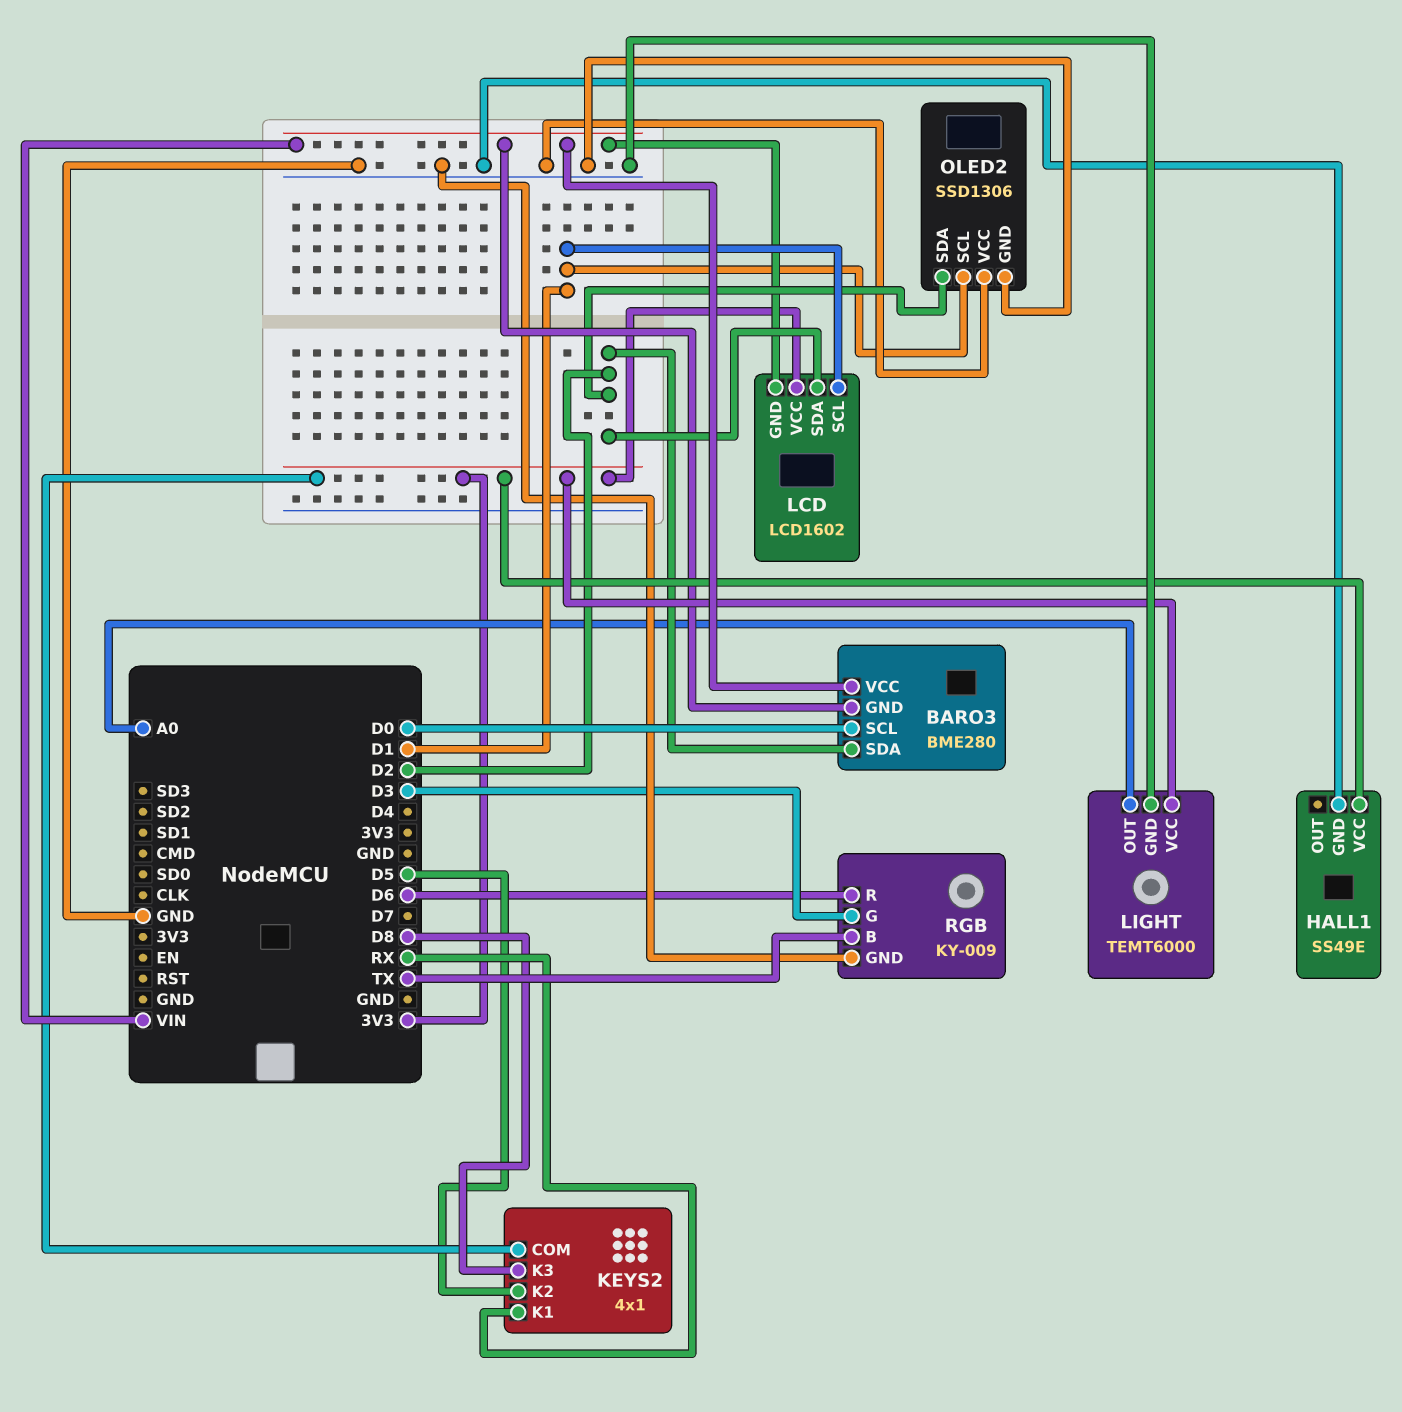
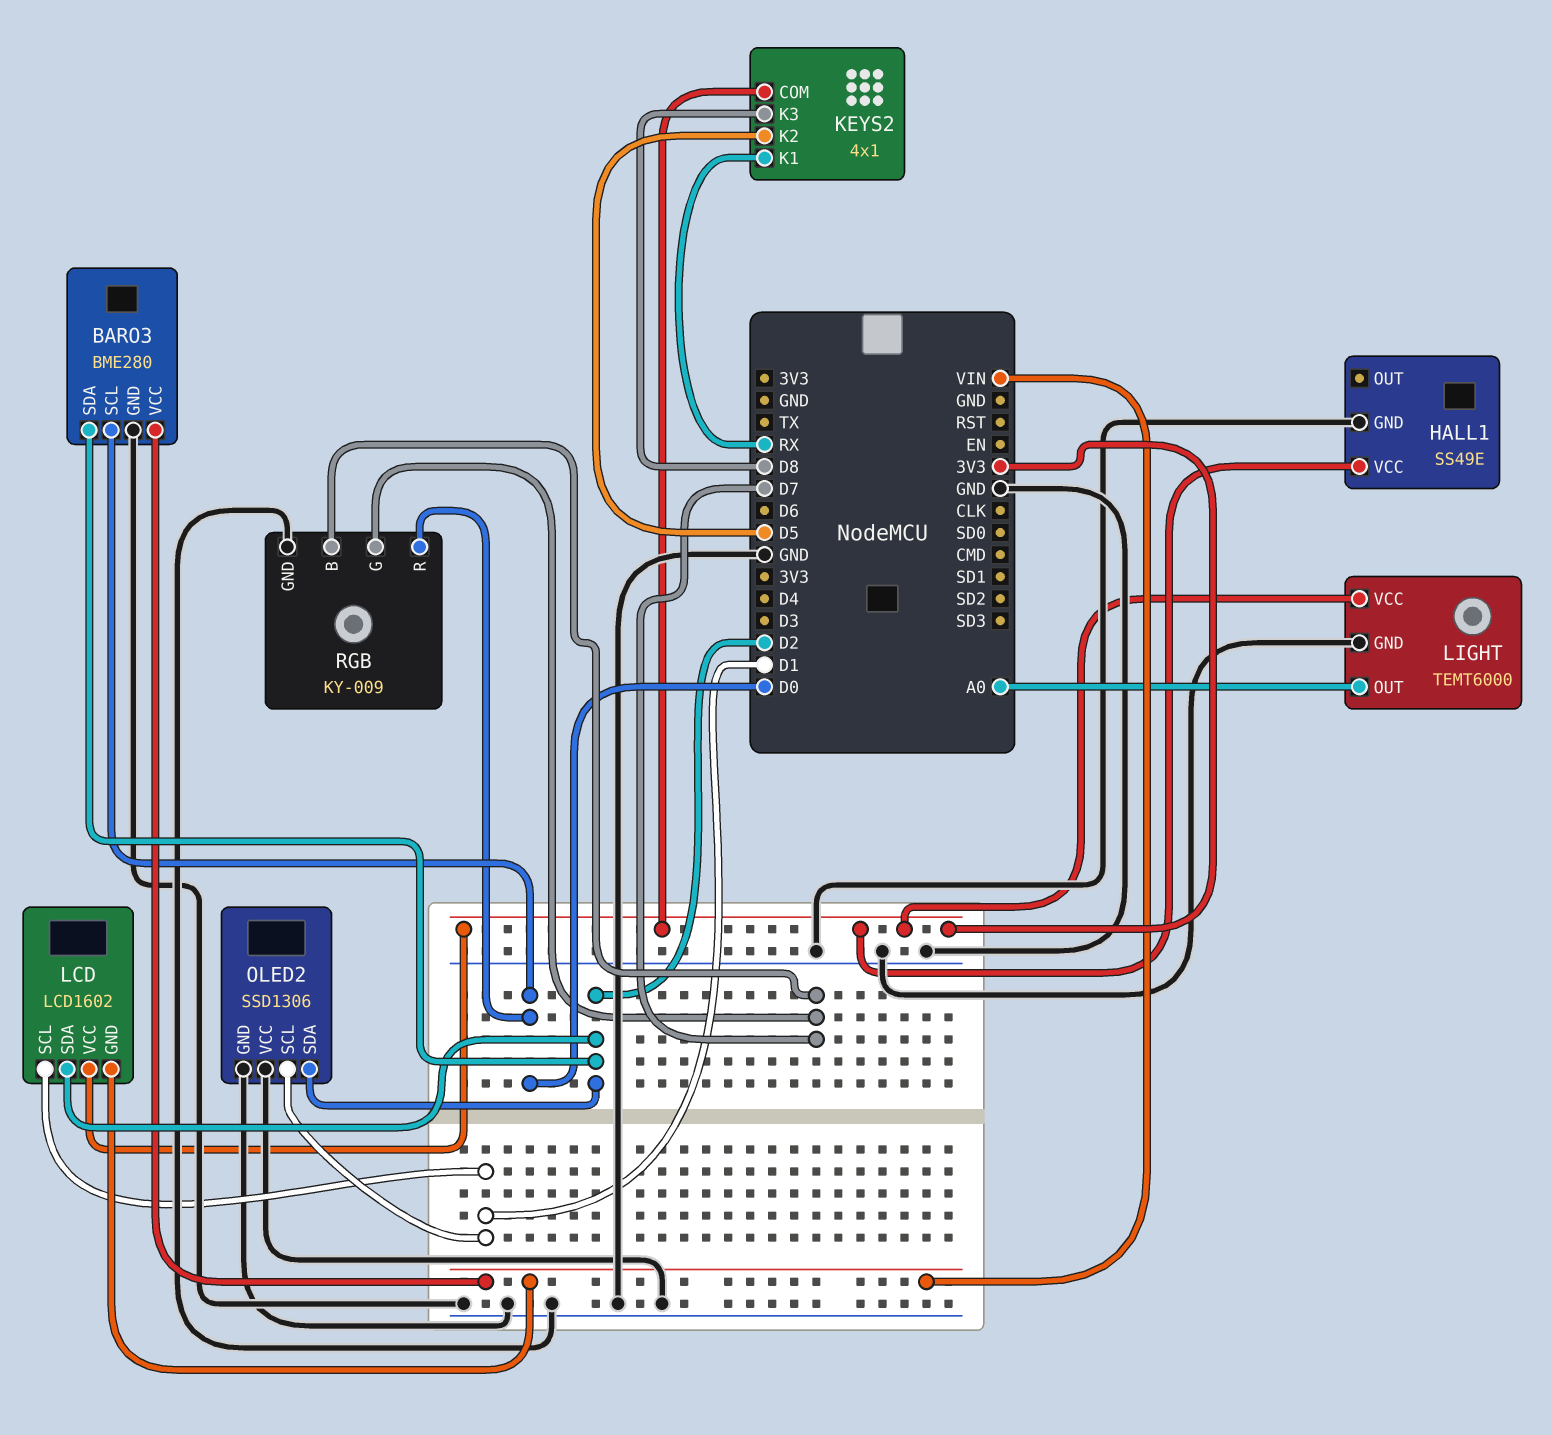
BARO3 pin GND: VIN -> GND
RGB pin B: TX -> D7
RGB pin G: D3 -> D7
RGB pin R: D6 -> D0

